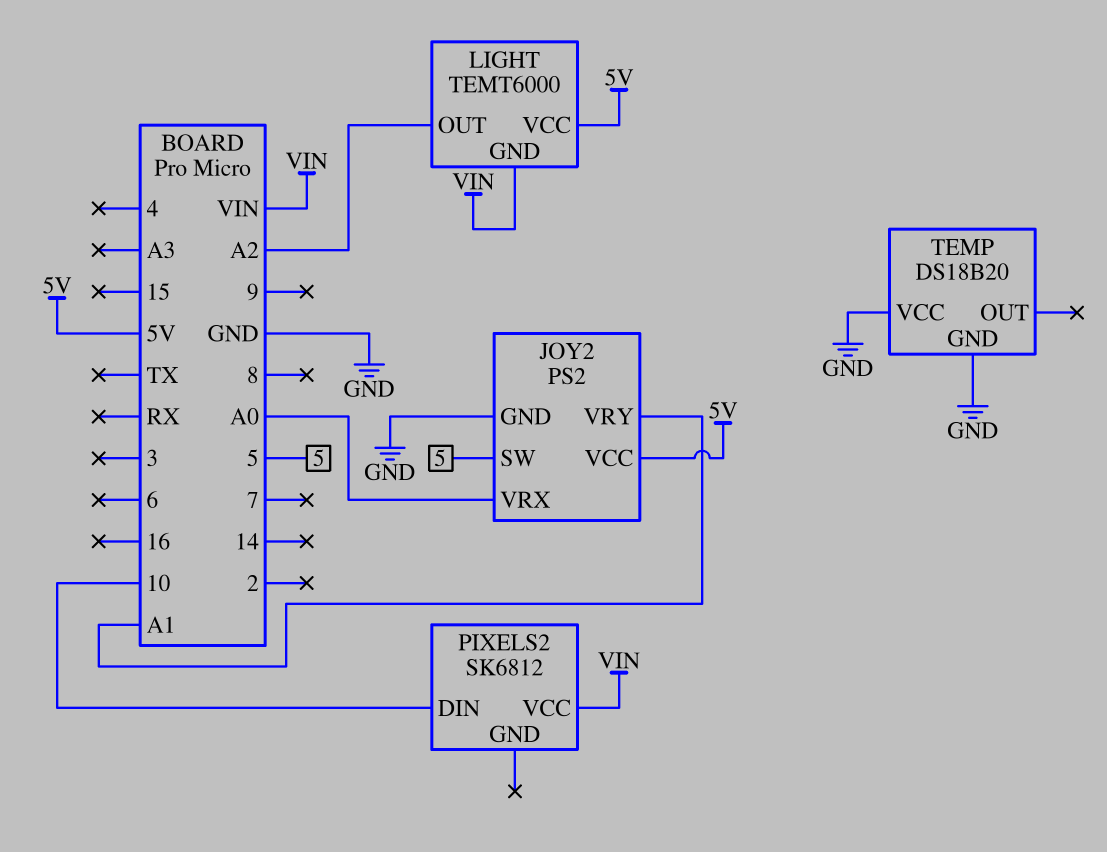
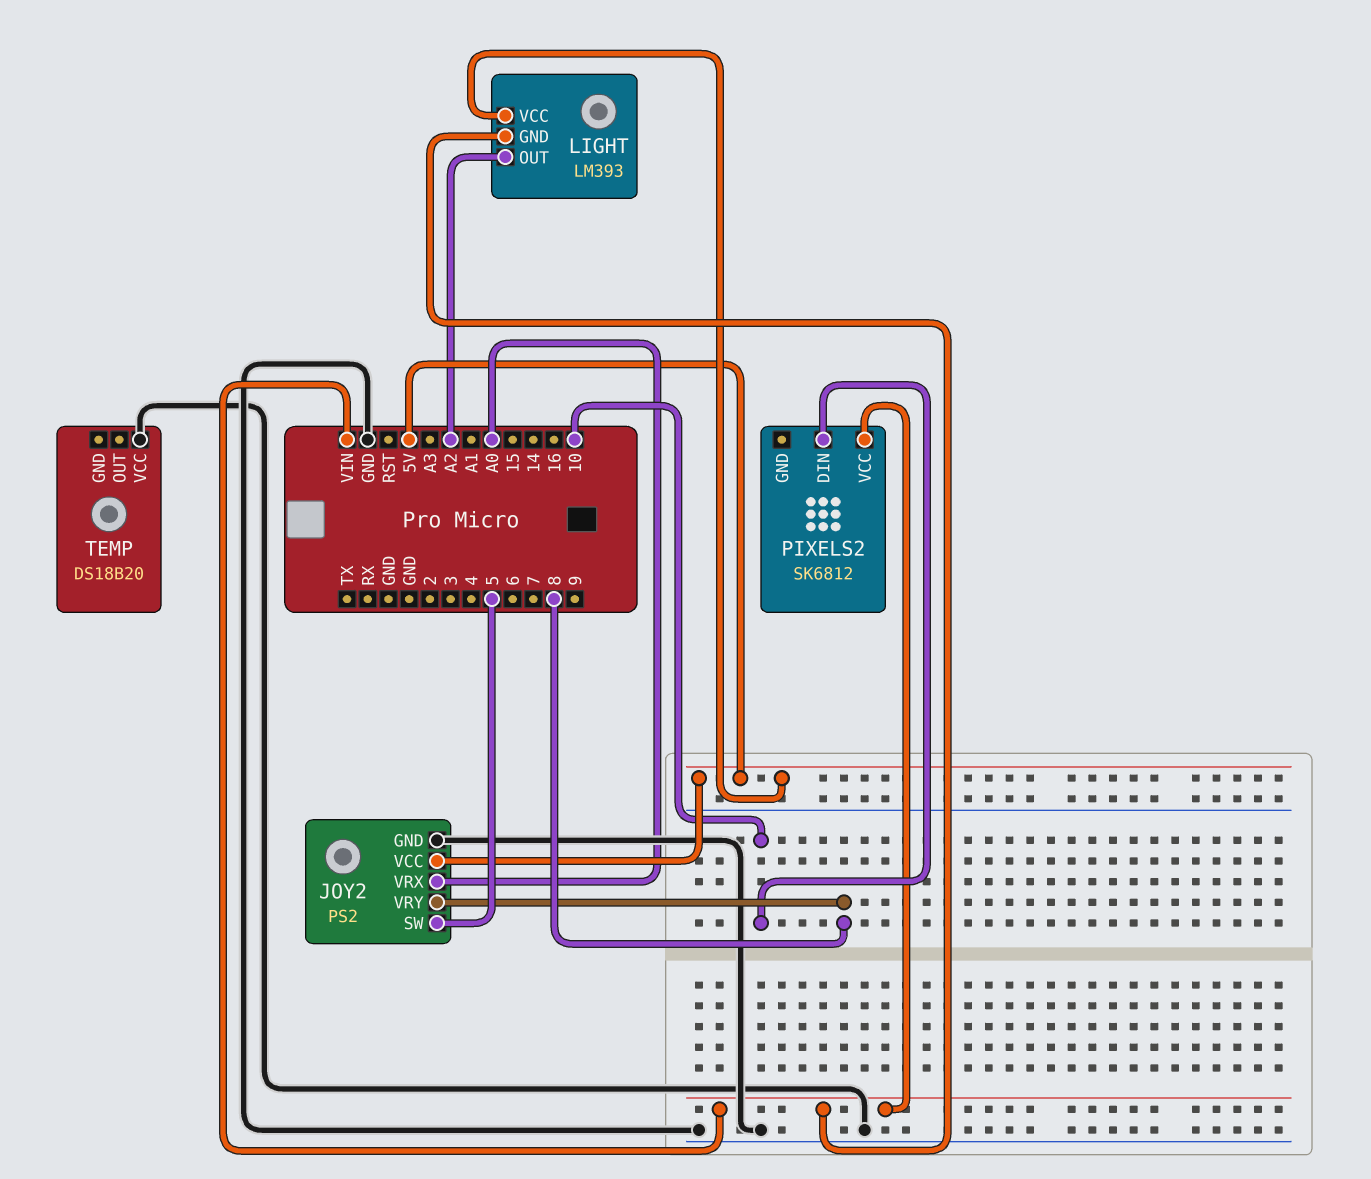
JOY2 pin VRY: A1 -> 8
LIGHT: TEMT6000 -> LM393
TEMP pin GND: GND -> none

